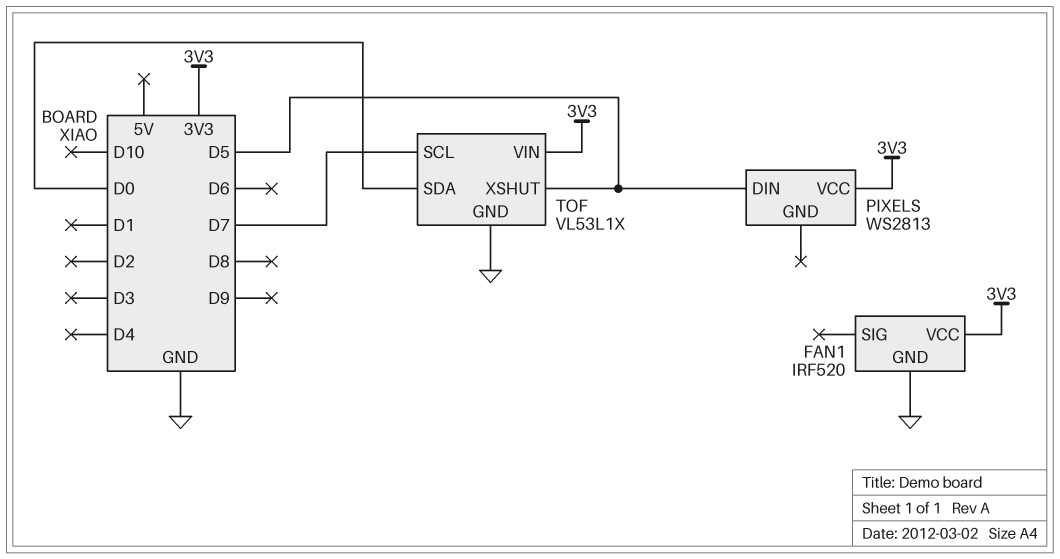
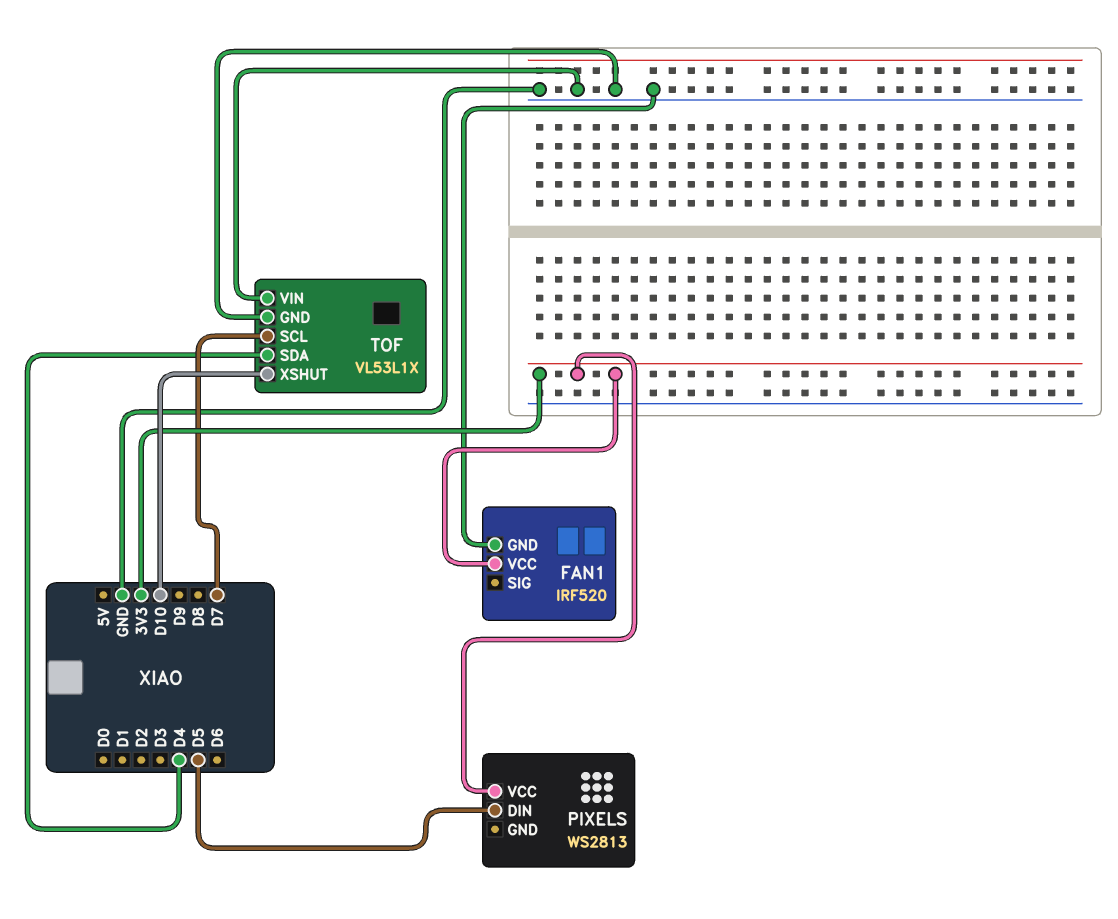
TOF pin SDA: D0 -> D4
TOF pin VIN: 3V3 -> GND
TOF pin XSHUT: D5 -> D10

